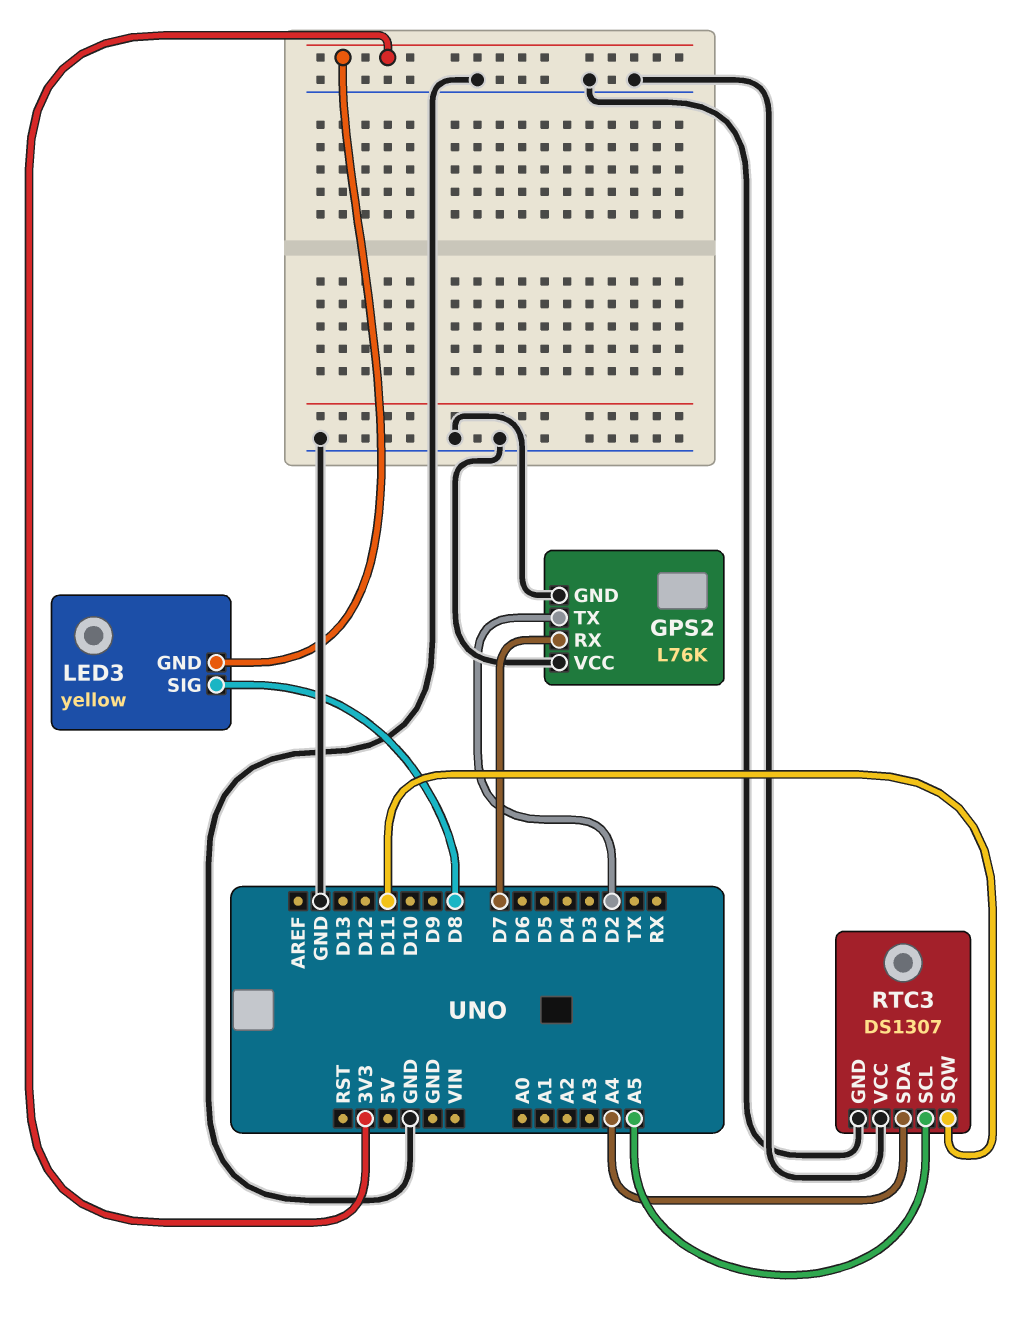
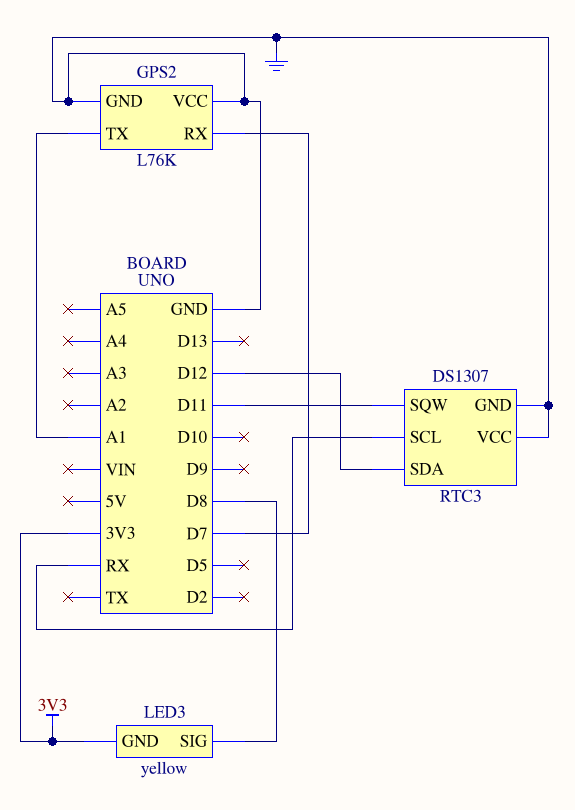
GPS2 pin TX: D2 -> A1
RTC3 pin SCL: A5 -> RX
RTC3 pin SDA: A4 -> D12

